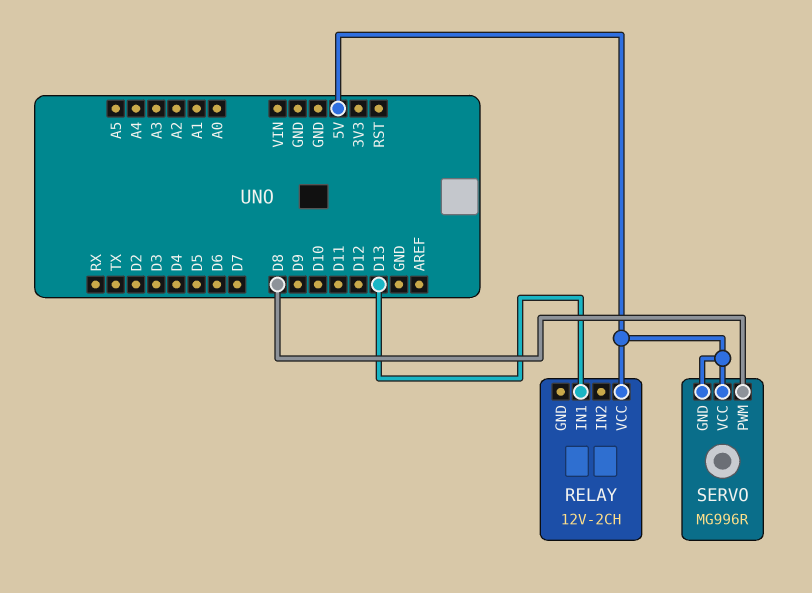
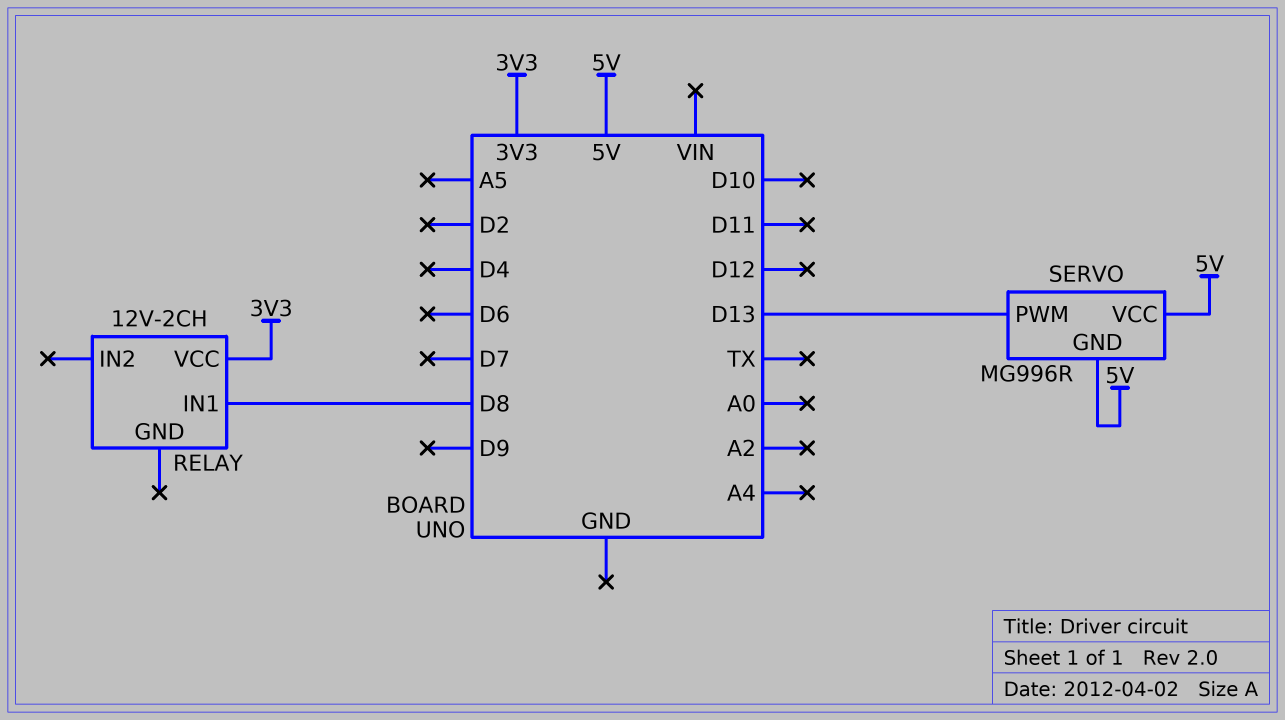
RELAY pin IN1: D13 -> D8
RELAY pin VCC: 5V -> 3V3
SERVO pin PWM: D8 -> D13

